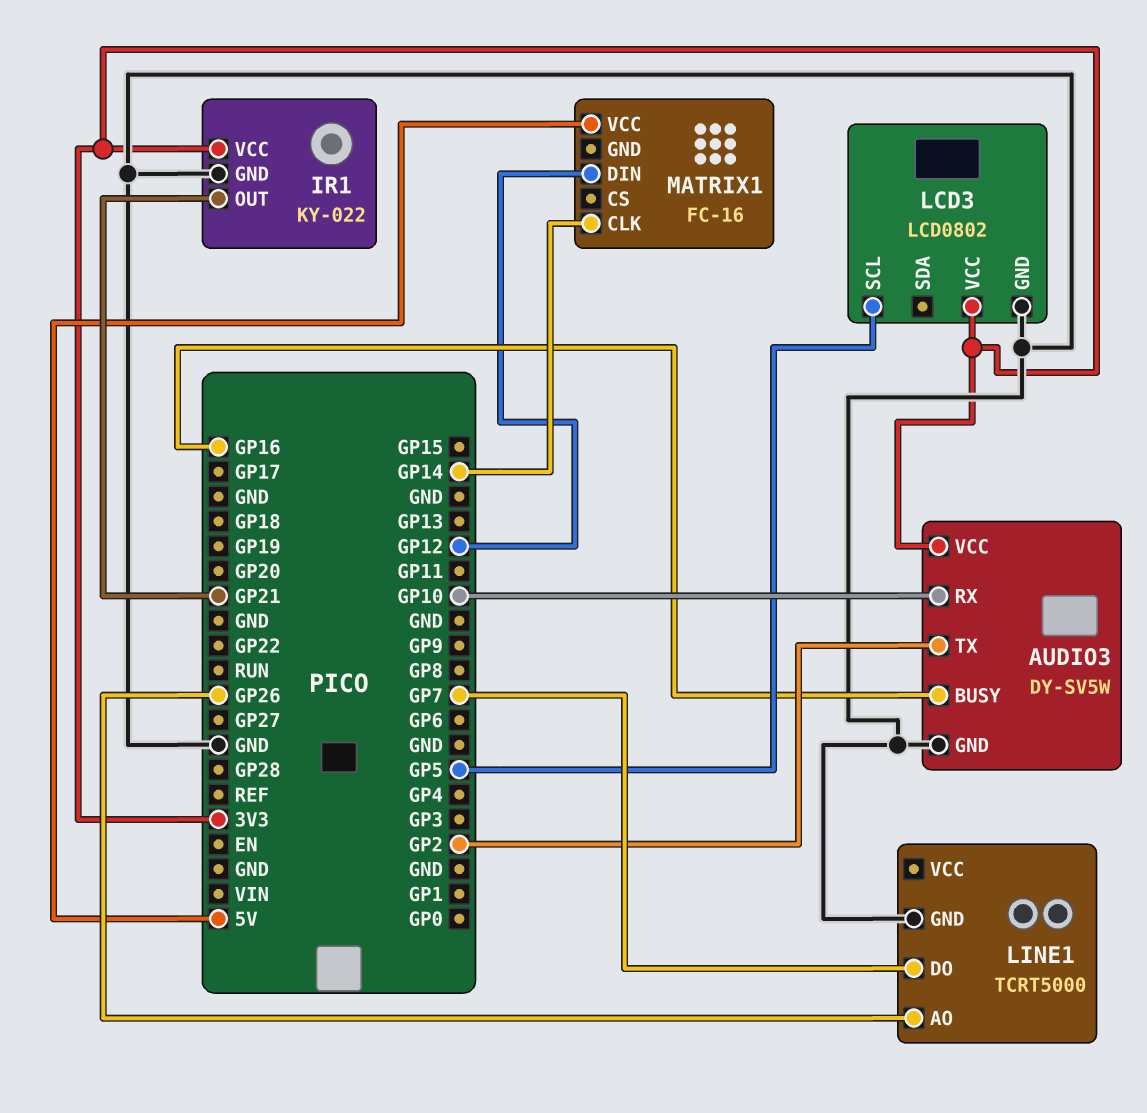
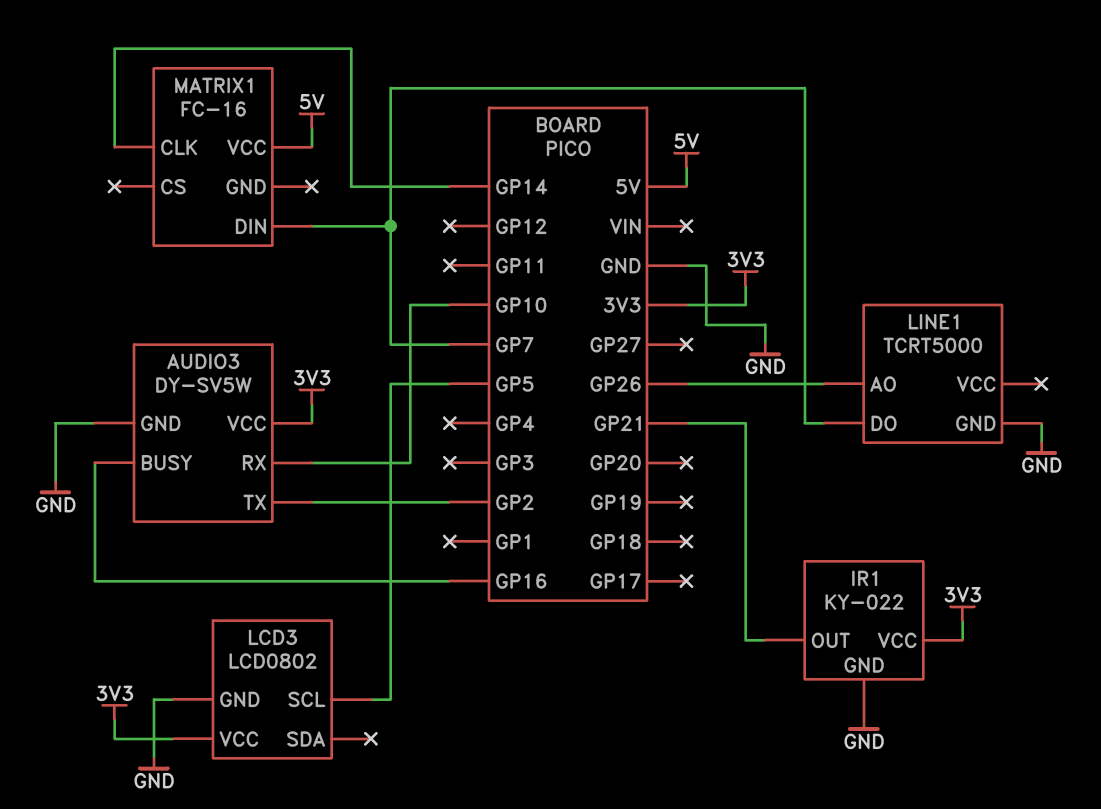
MATRIX1 pin DIN: GP12 -> GP7

